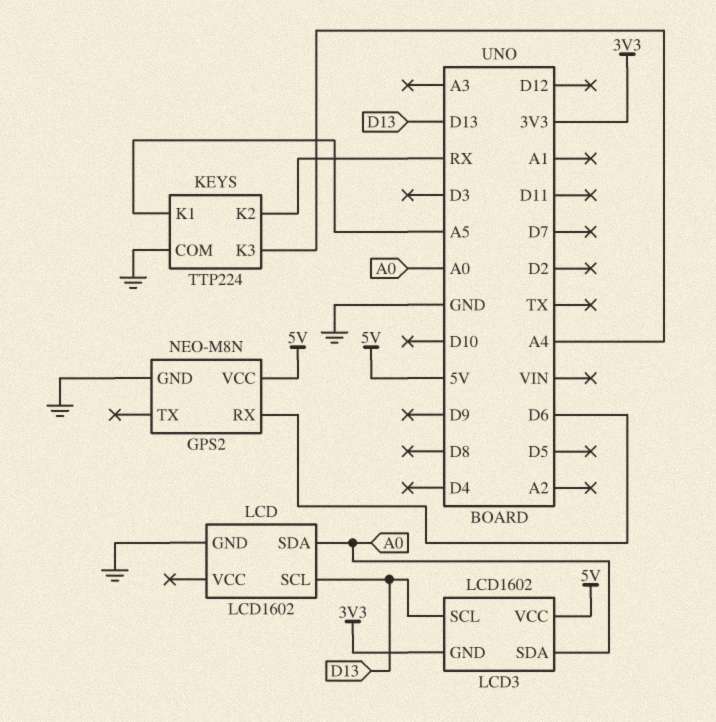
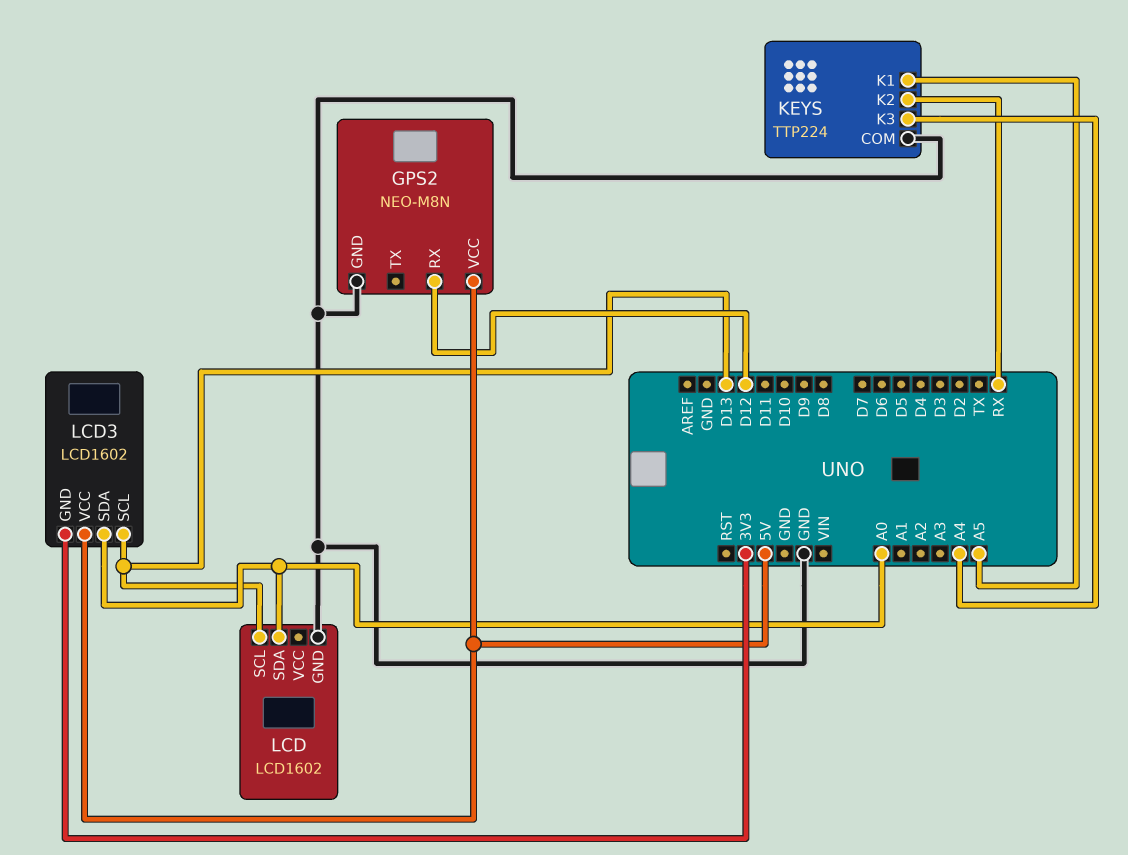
GPS2 pin RX: D6 -> D12

